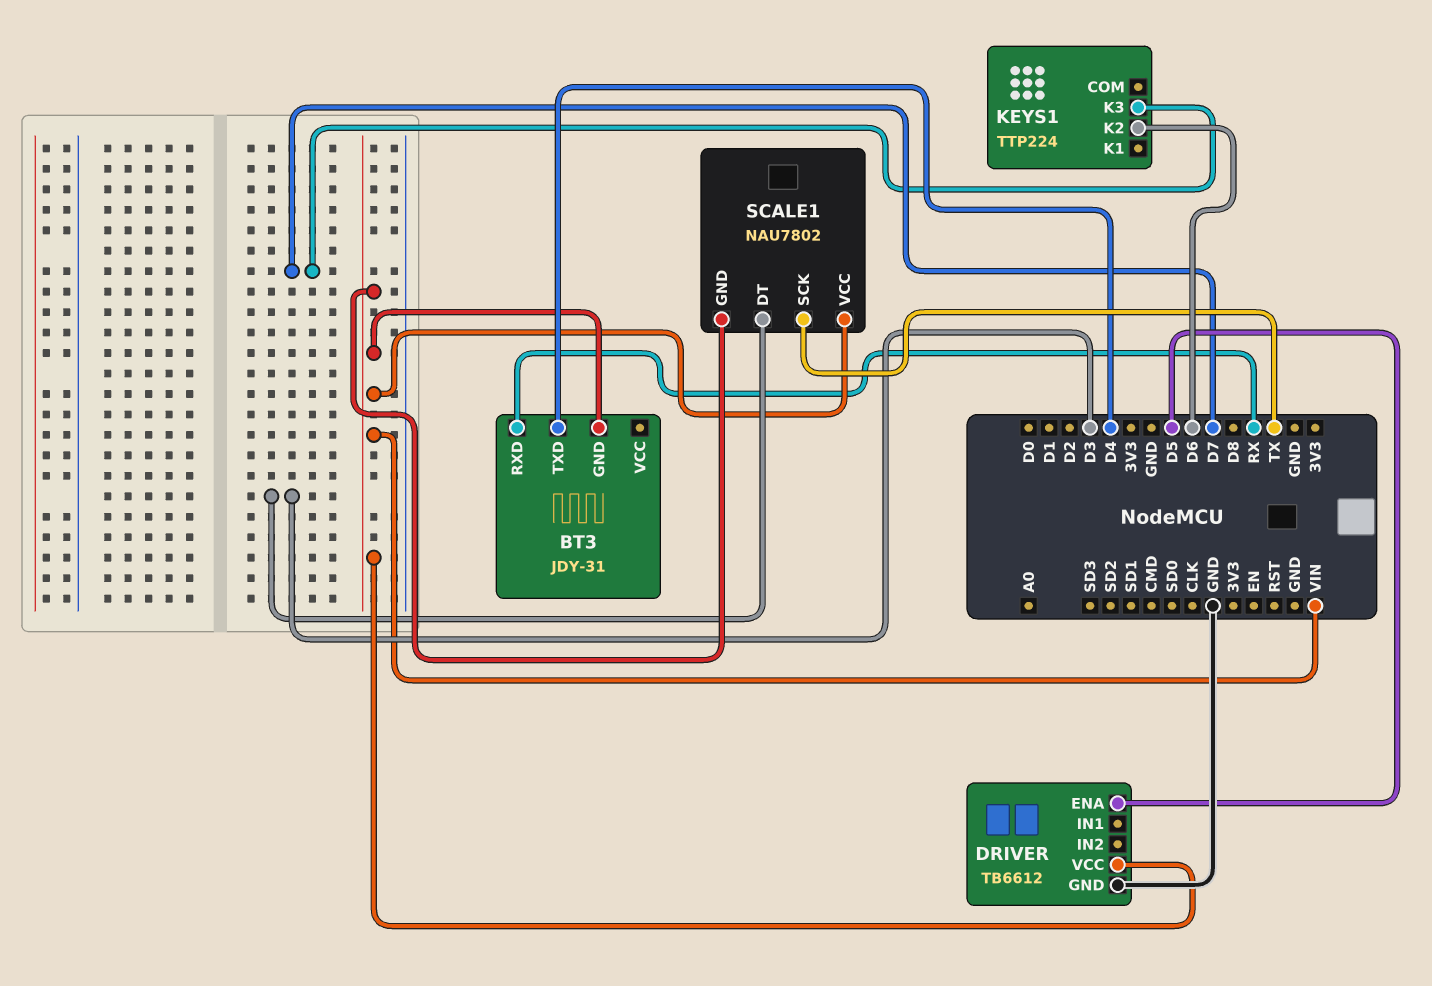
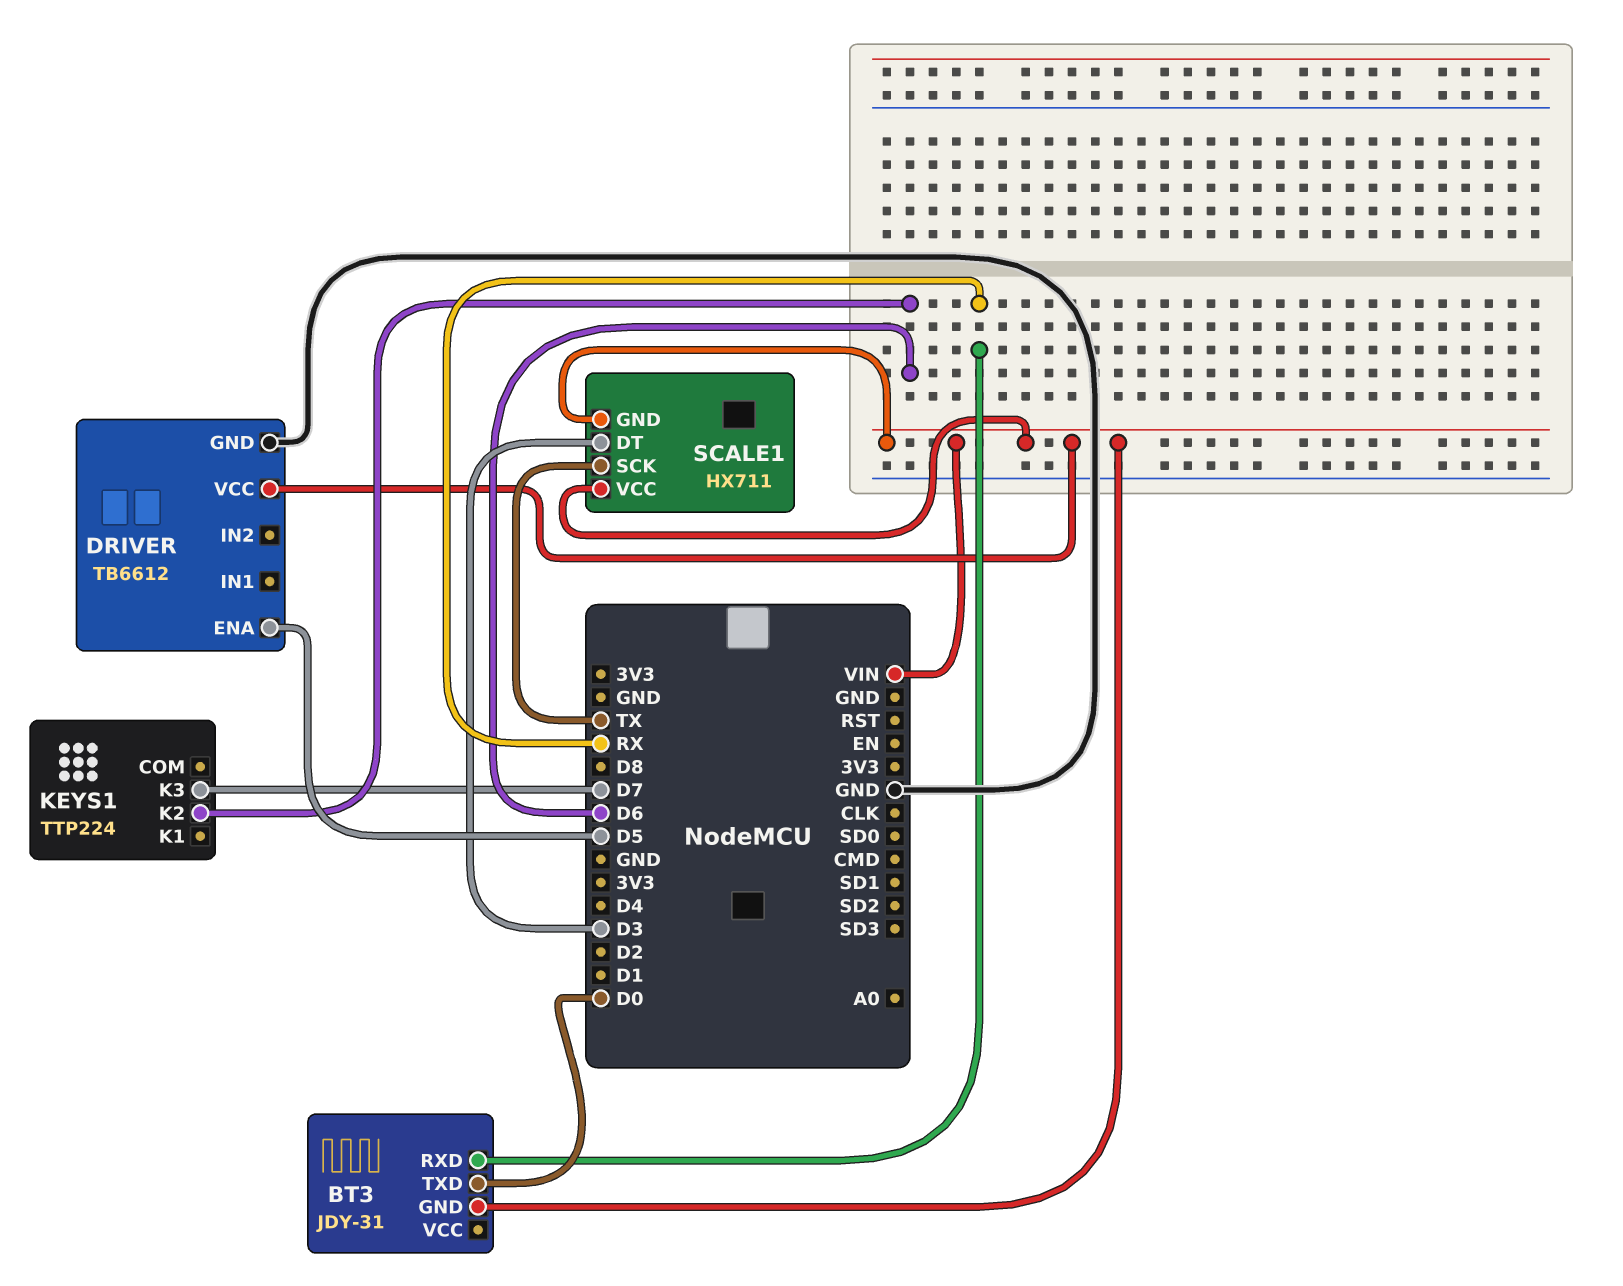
BT3 pin TXD: D4 -> D0
SCALE1: NAU7802 -> HX711

